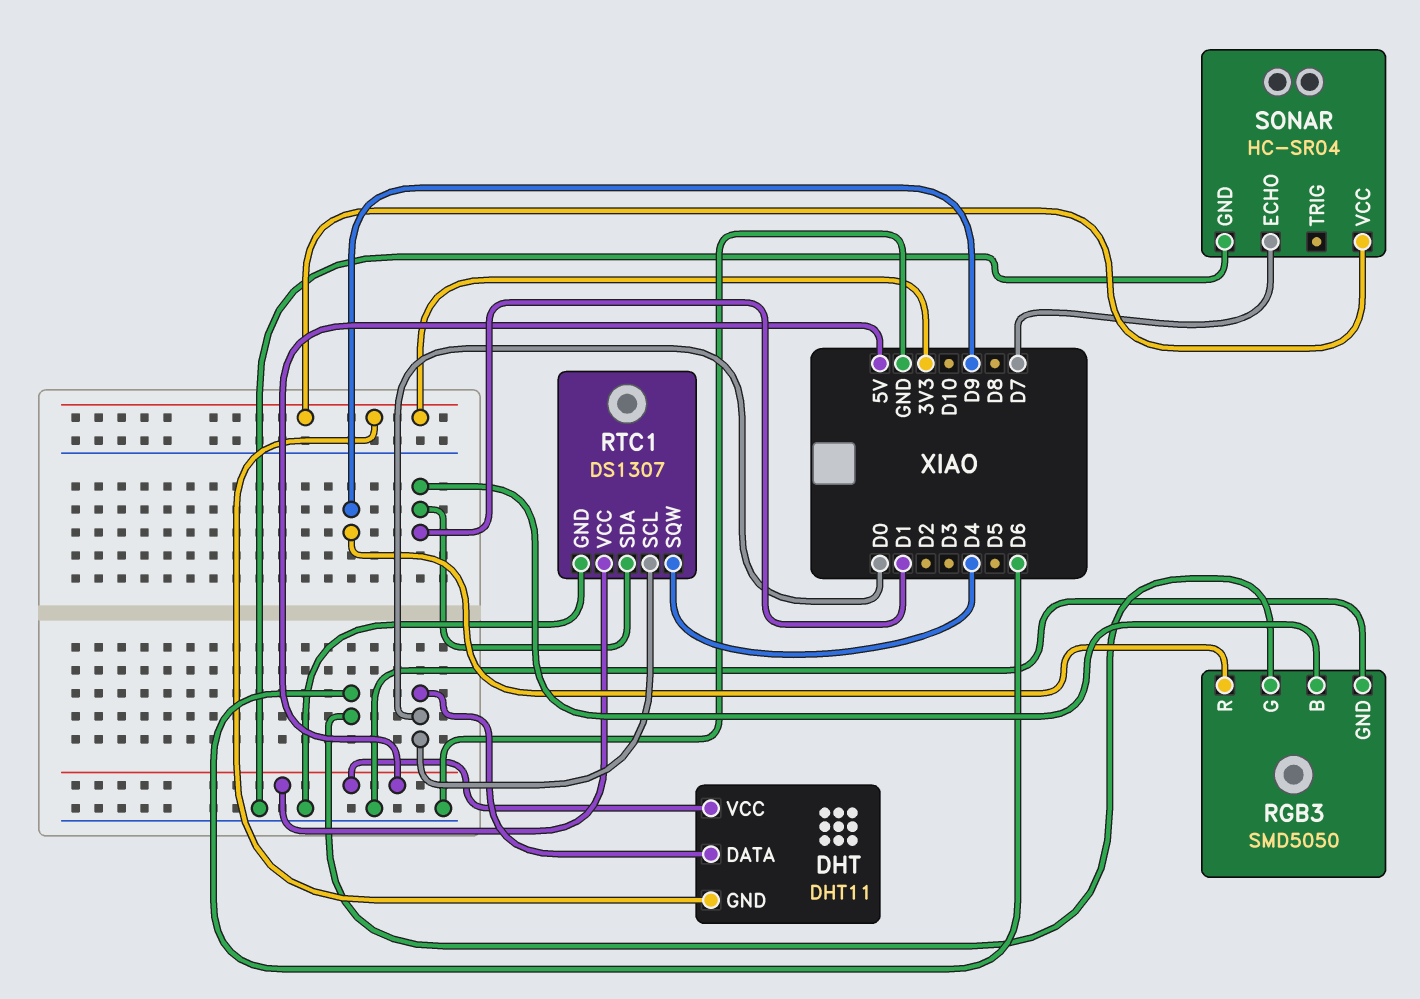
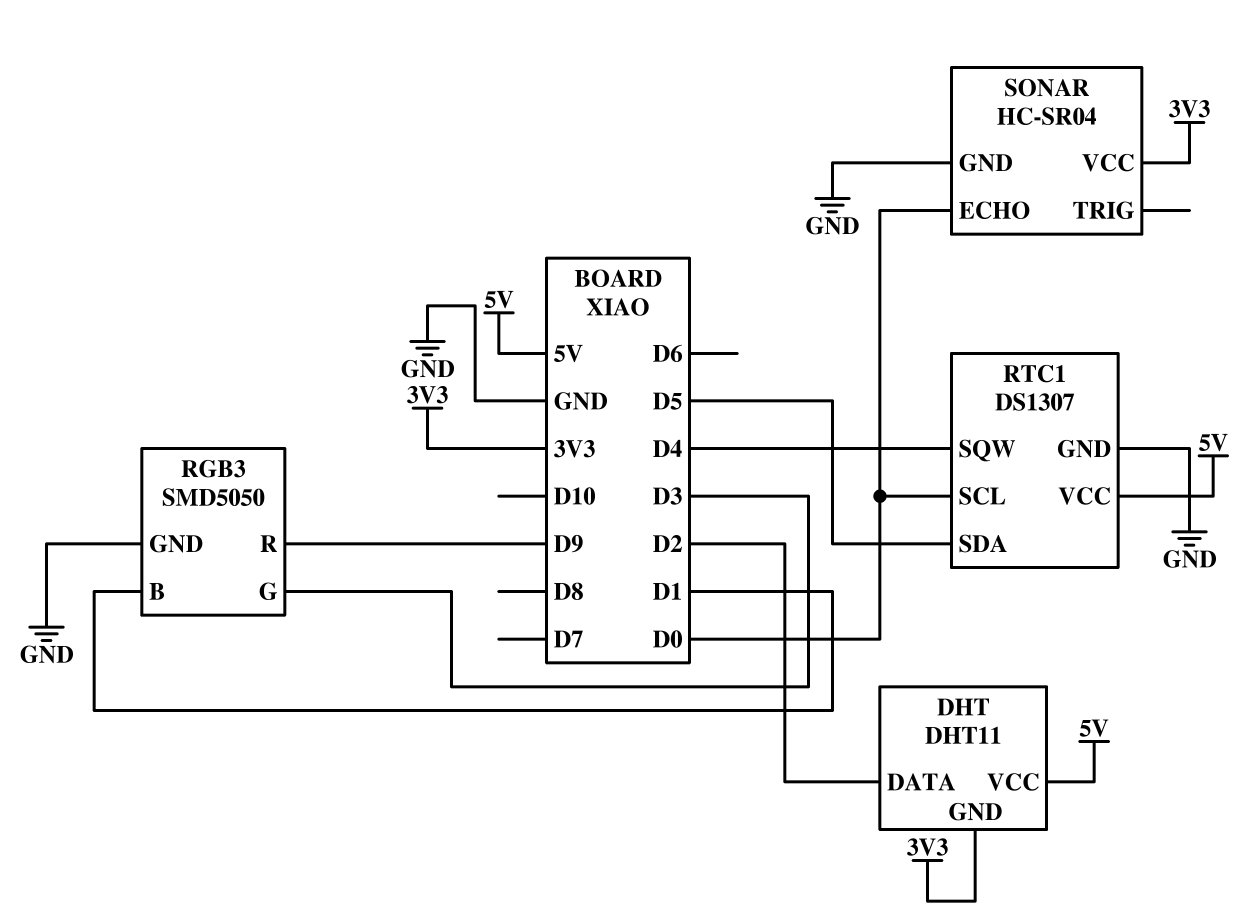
DHT pin DATA: D0 -> D2
RGB3 pin G: D6 -> D3
RTC1 pin SDA: D1 -> D5
SONAR pin ECHO: D7 -> D0

